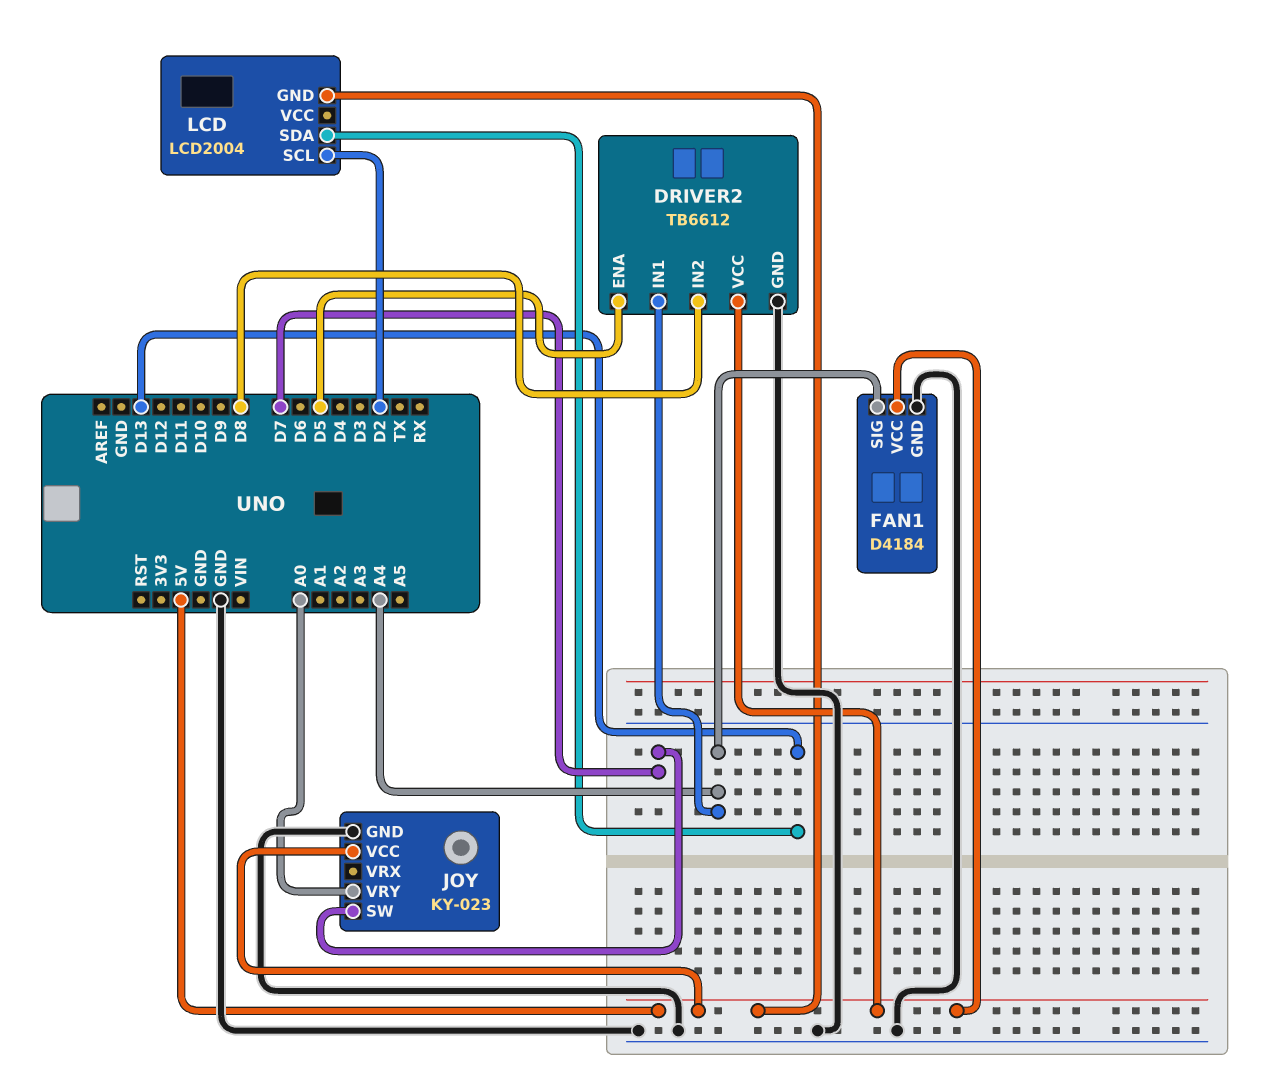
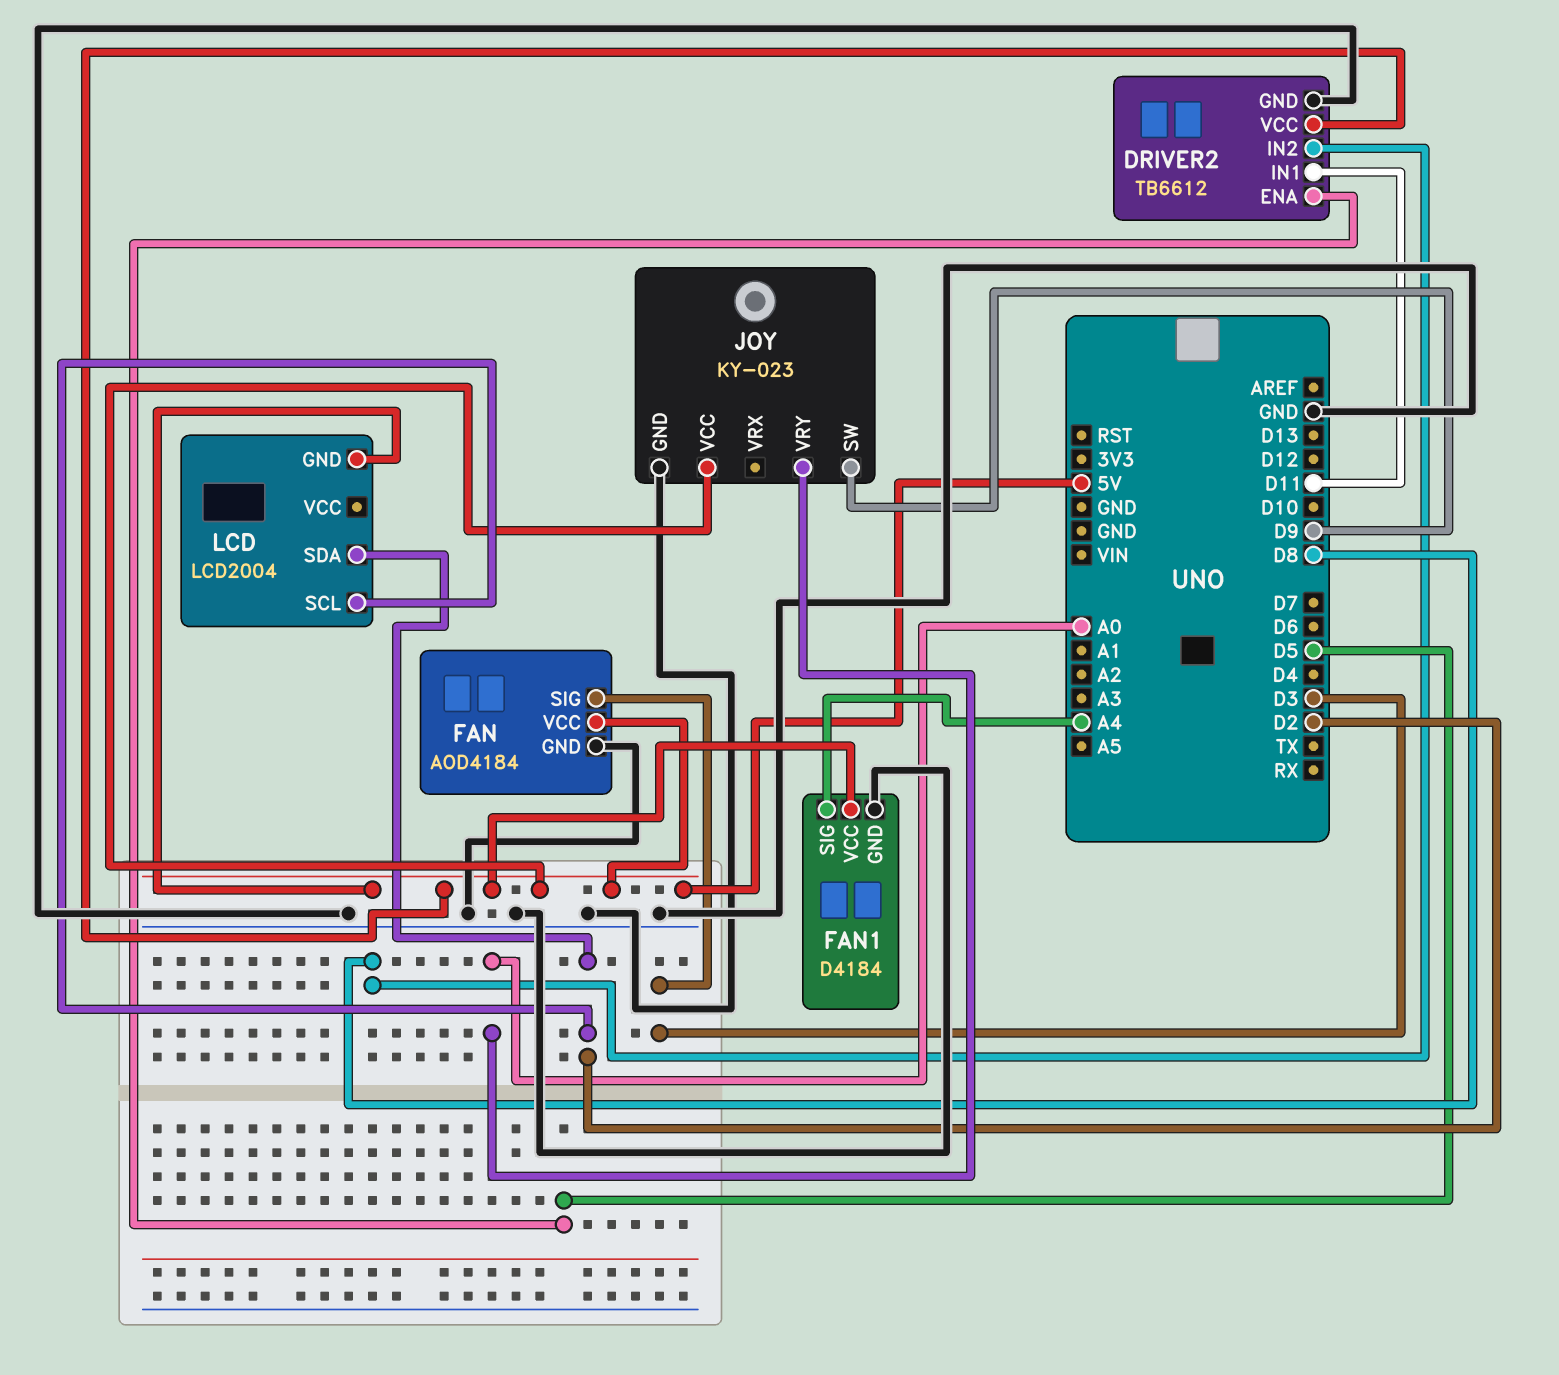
DRIVER2 pin IN1: A4 -> D11
FAN: none -> AOD4184
FAN pin GND: none -> GND
FAN pin SIG: none -> D3
FAN pin VCC: none -> 5V
JOY pin SW: D7 -> D9
LCD pin SDA: D13 -> D2

